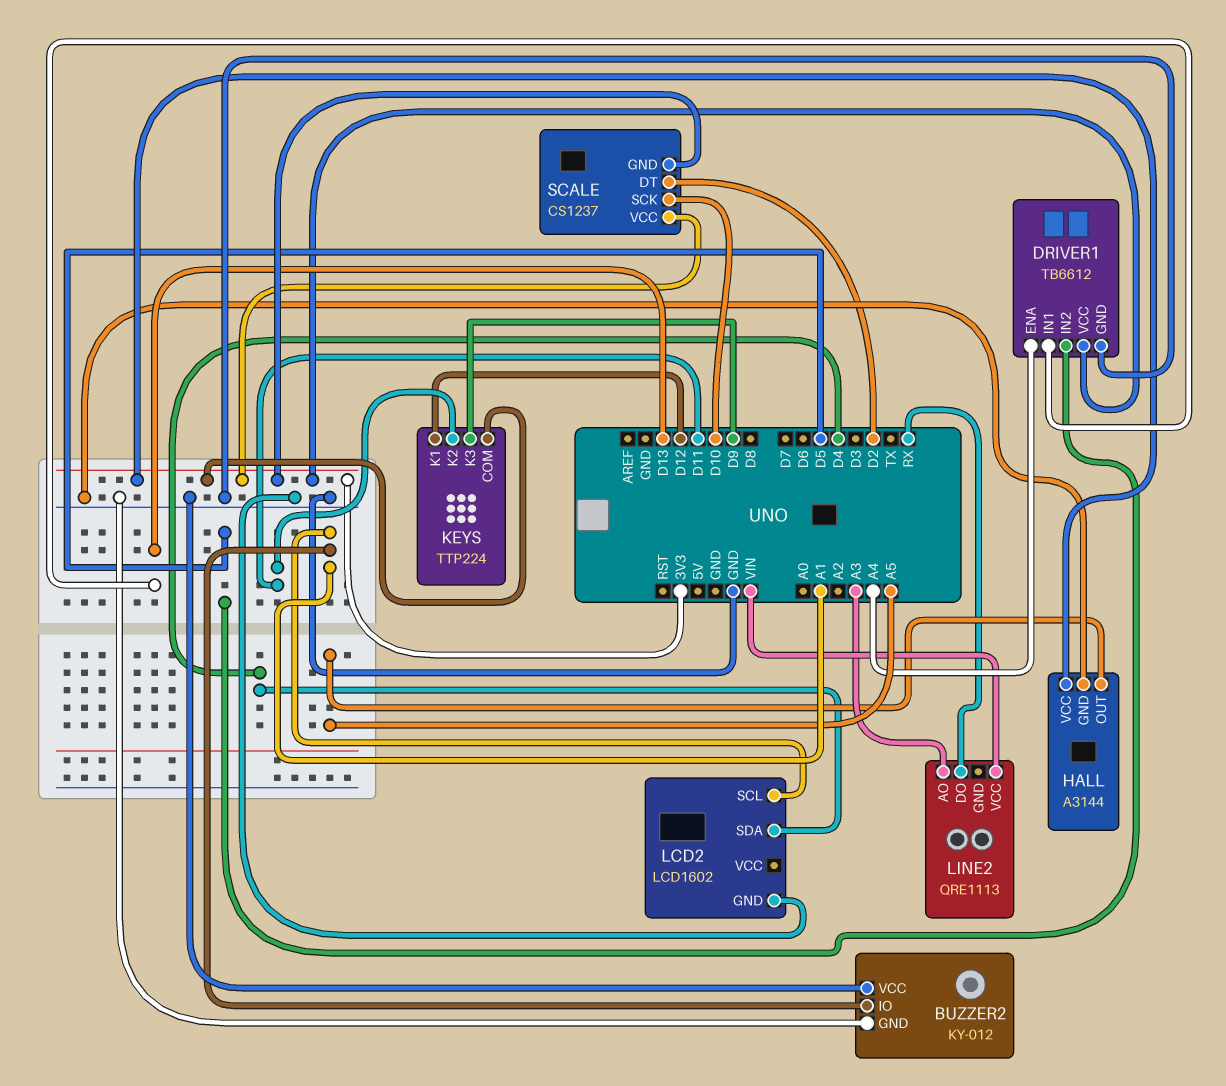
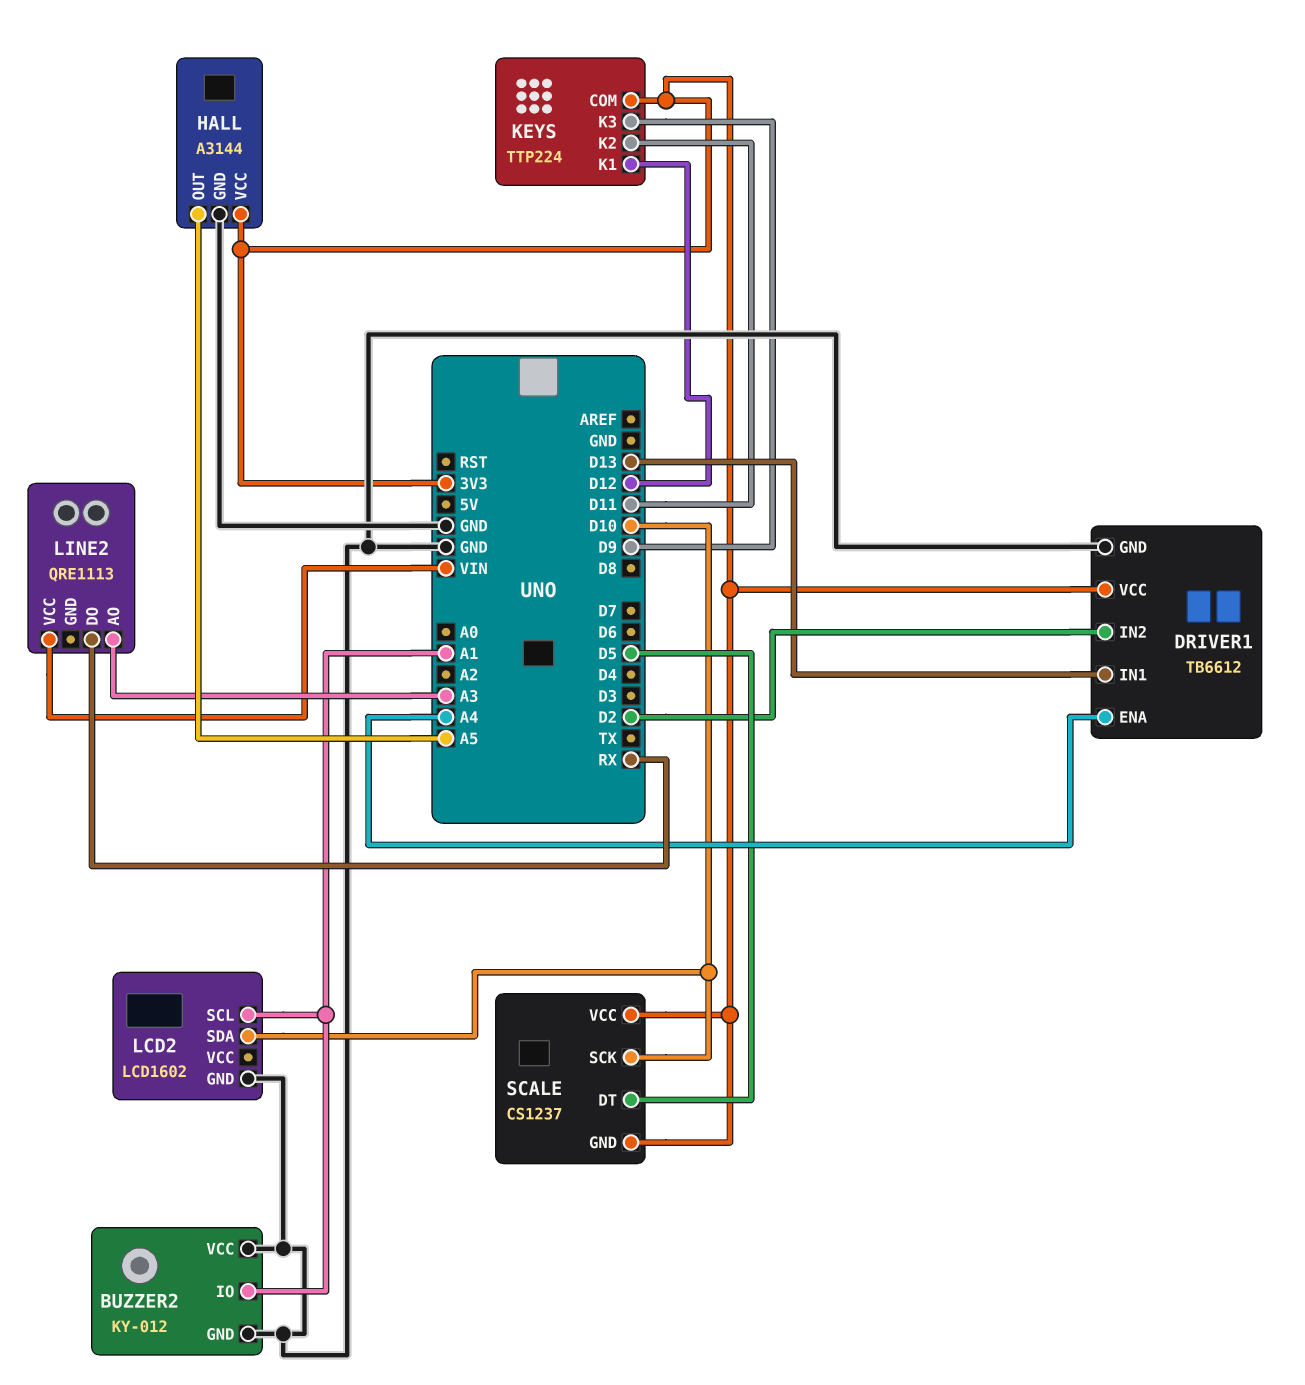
DRIVER1 pin IN2: D5 -> D2
LCD2 pin SDA: D4 -> D10
SCALE pin DT: D2 -> D5

